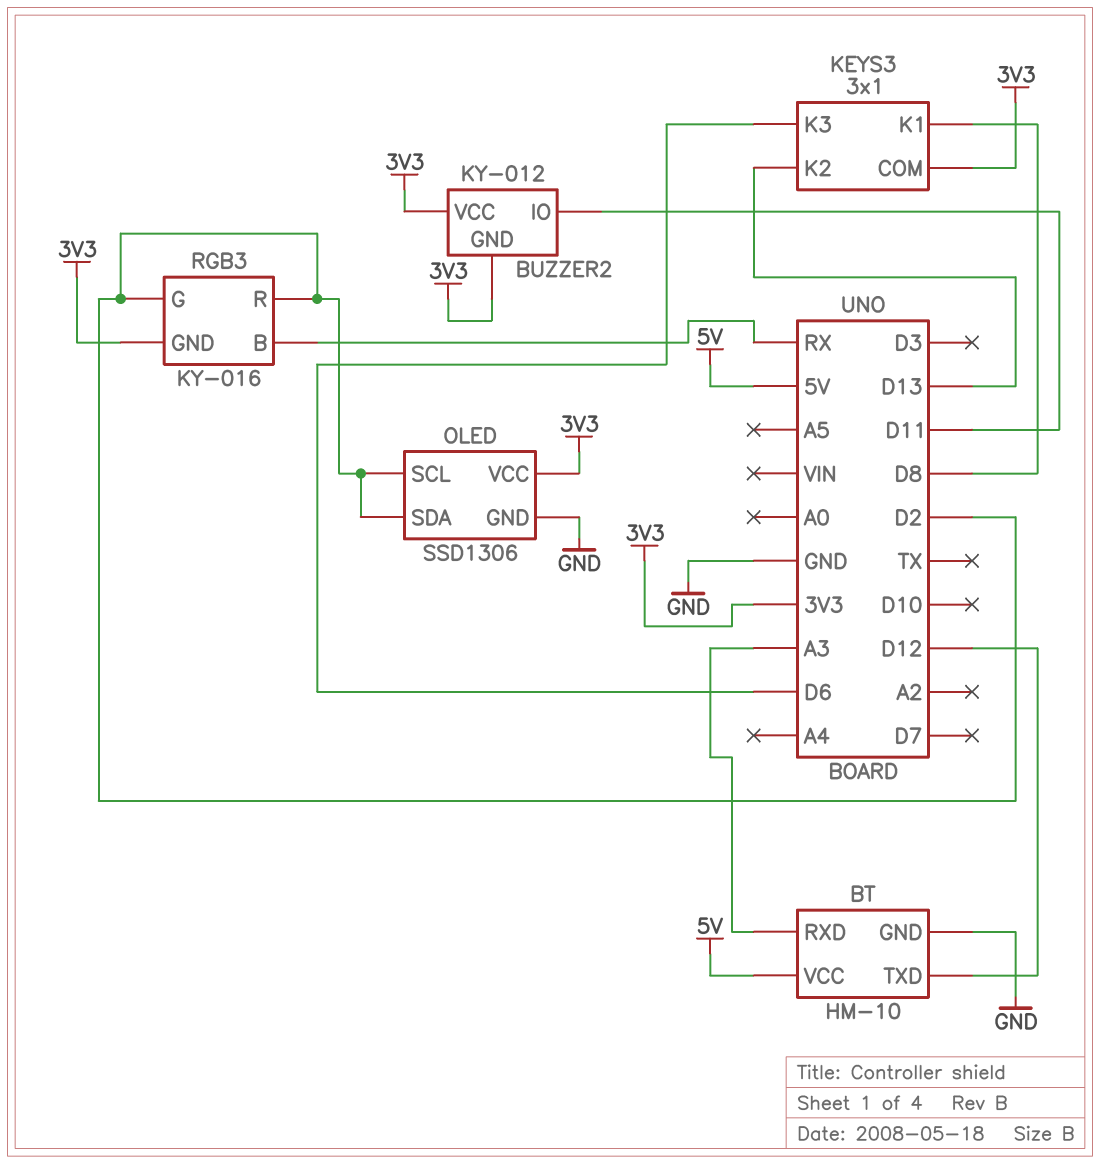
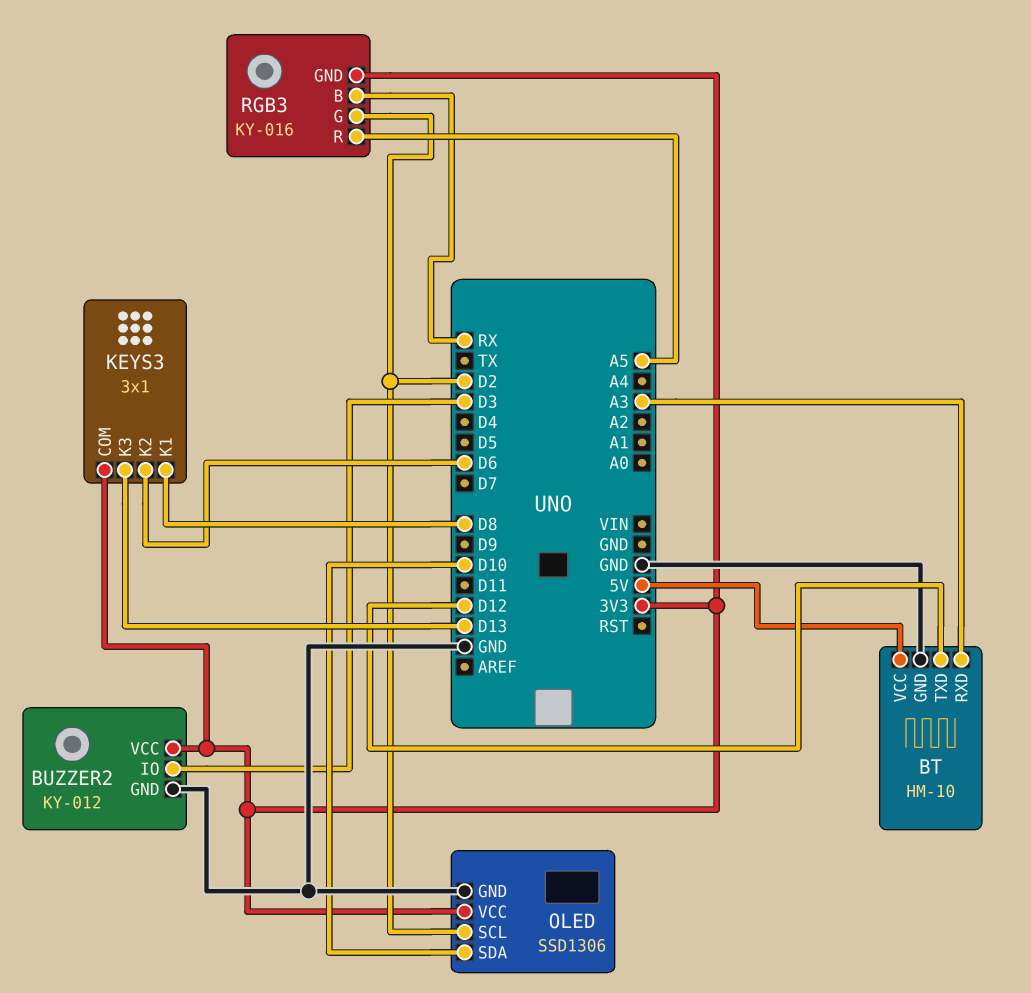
BUZZER2 pin GND: 3V3 -> GND
BUZZER2 pin IO: D11 -> D3
KEYS3 pin K2: D13 -> D6
KEYS3 pin K3: D6 -> D13
OLED pin SDA: D2 -> D10
RGB3 pin R: D2 -> A5

